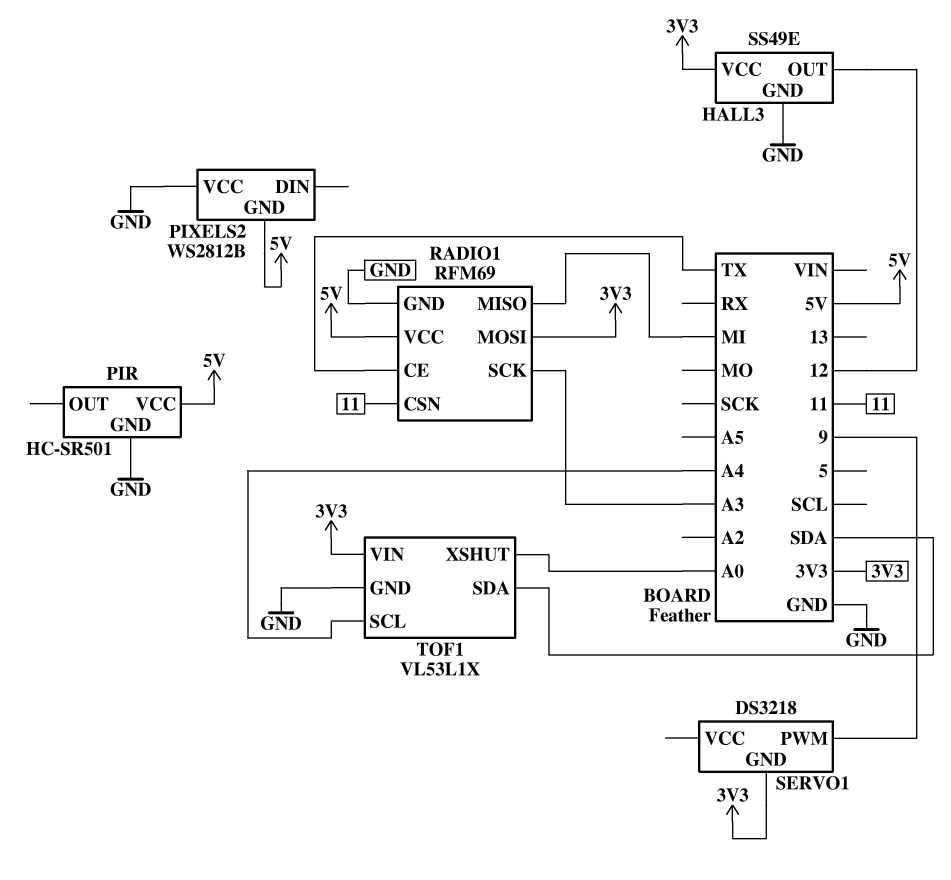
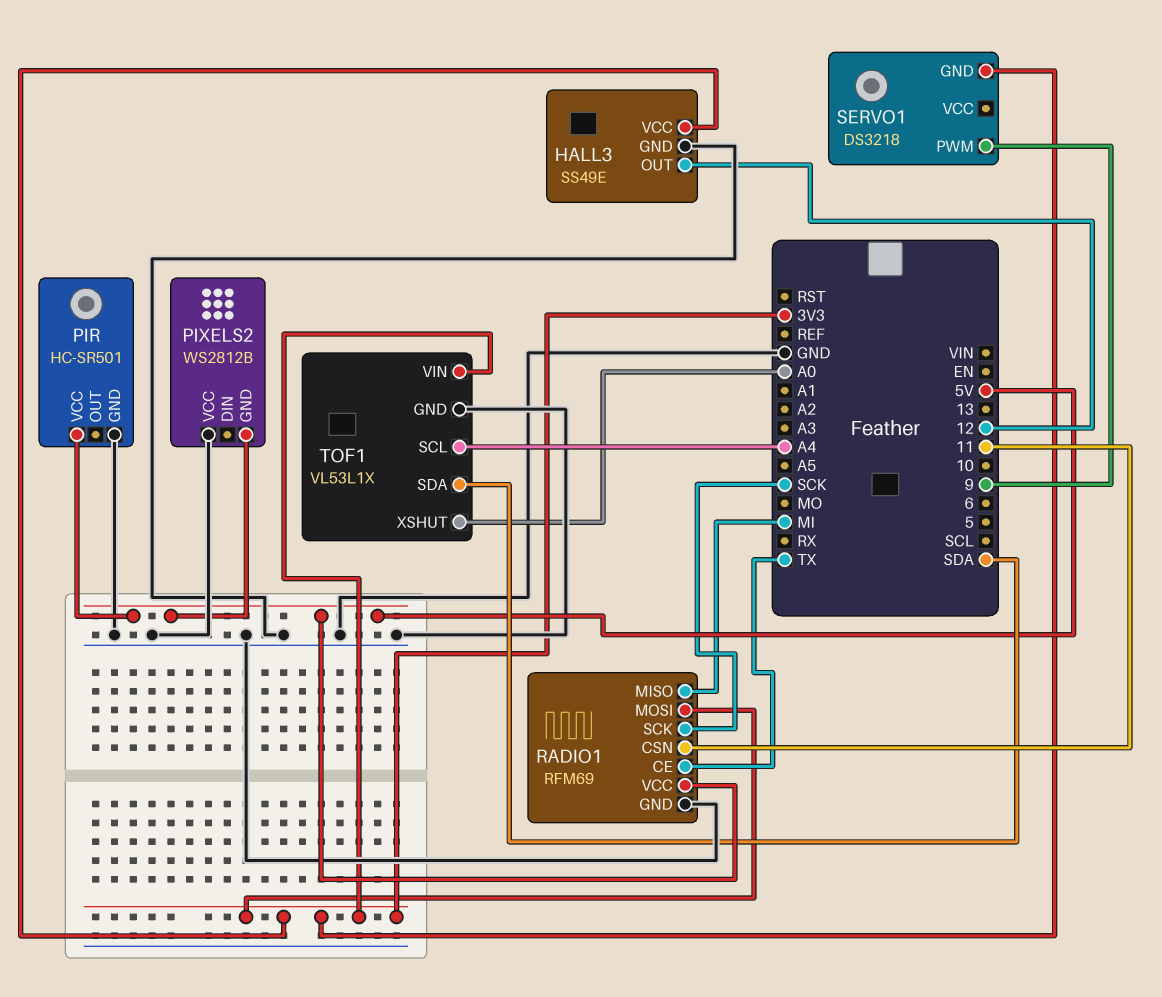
RADIO1 pin SCK: A3 -> SCK

